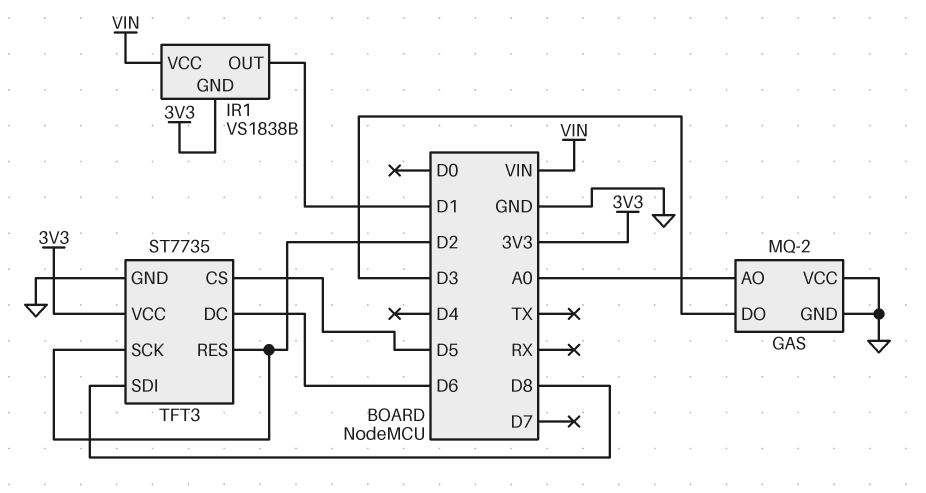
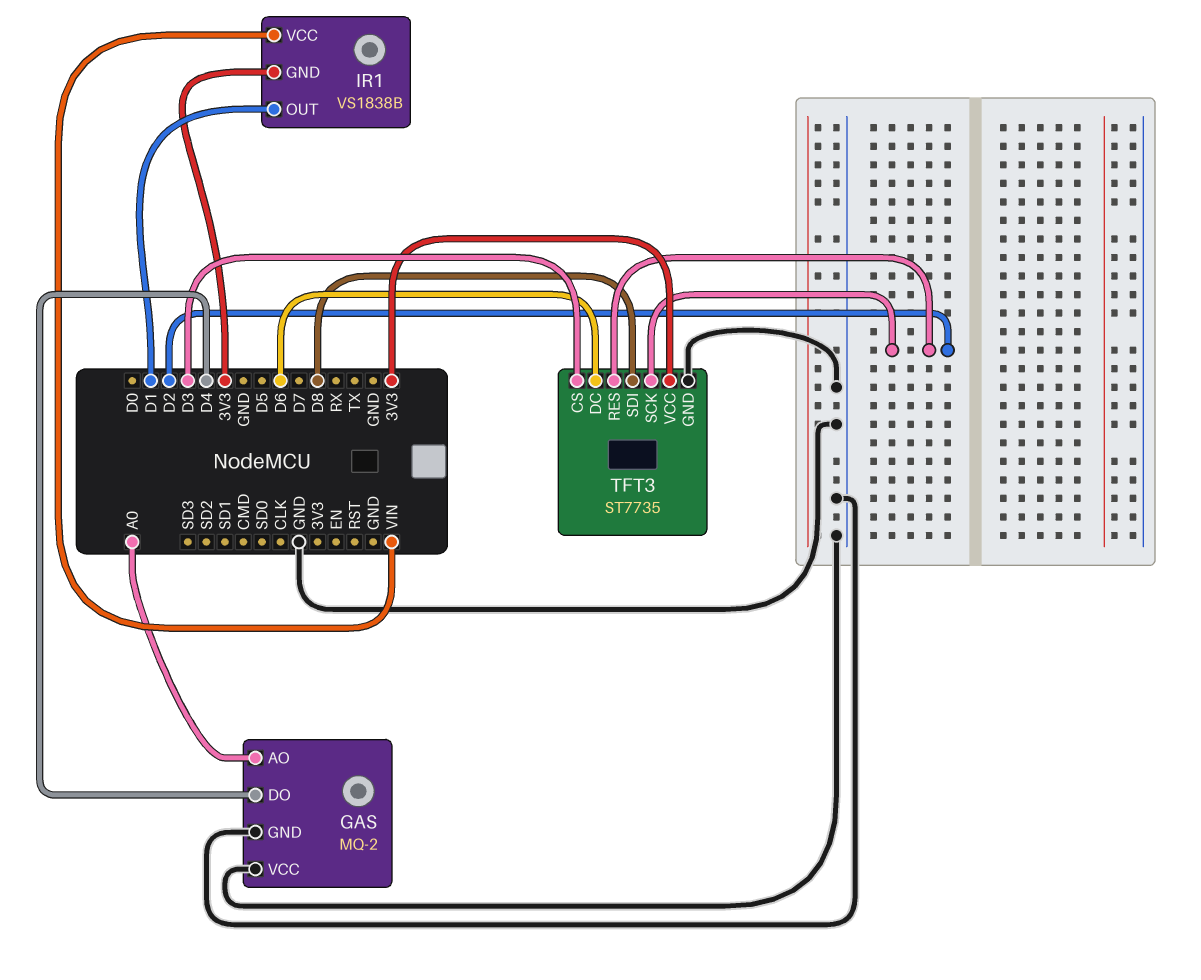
GAS pin DO: D3 -> D4
TFT3 pin CS: D5 -> D3

